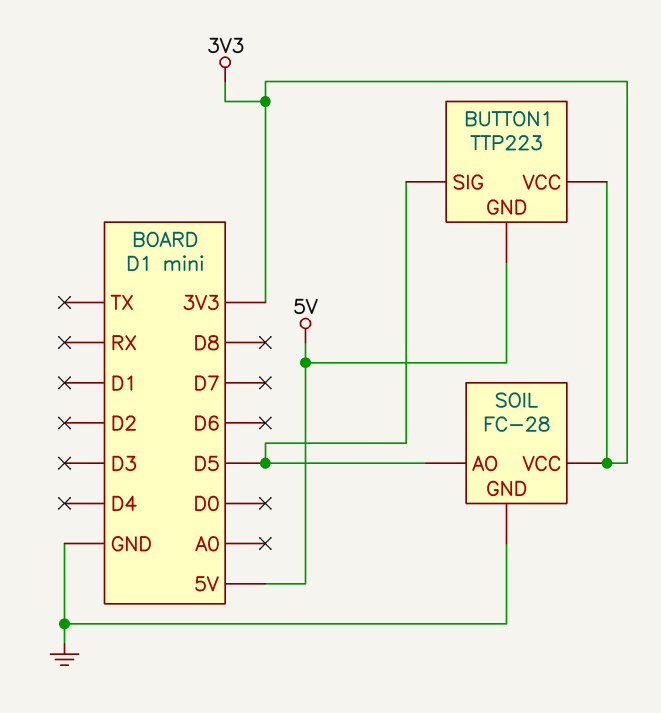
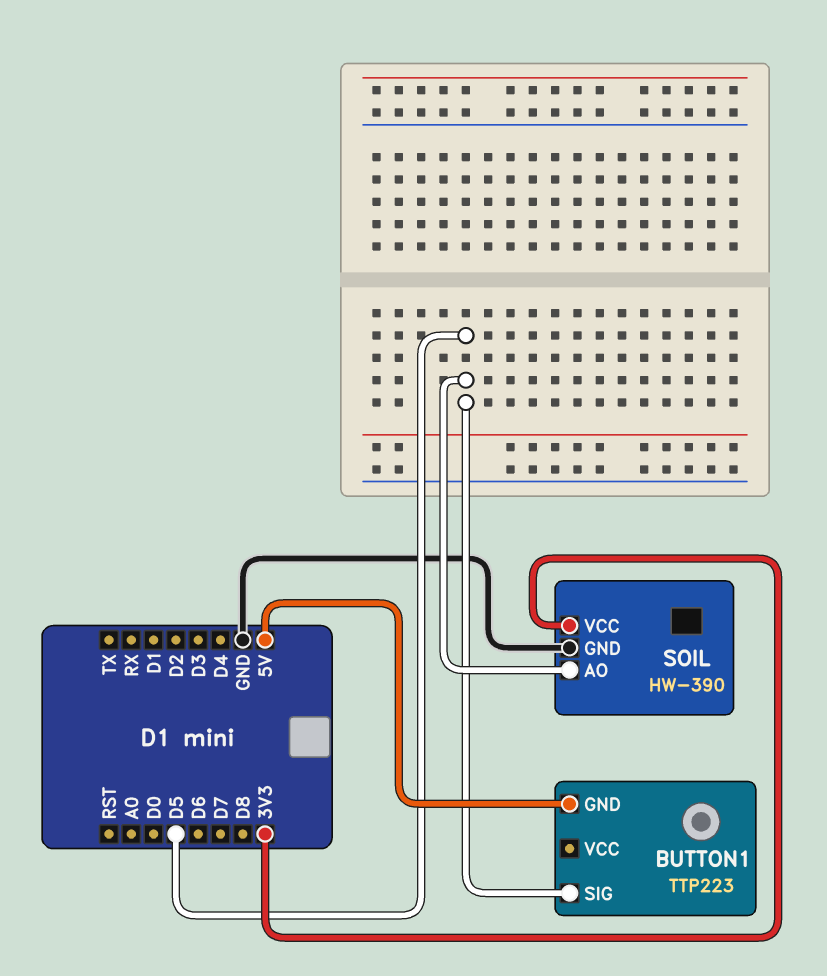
BUTTON1 pin VCC: 3V3 -> none
SOIL: FC-28 -> HW-390

